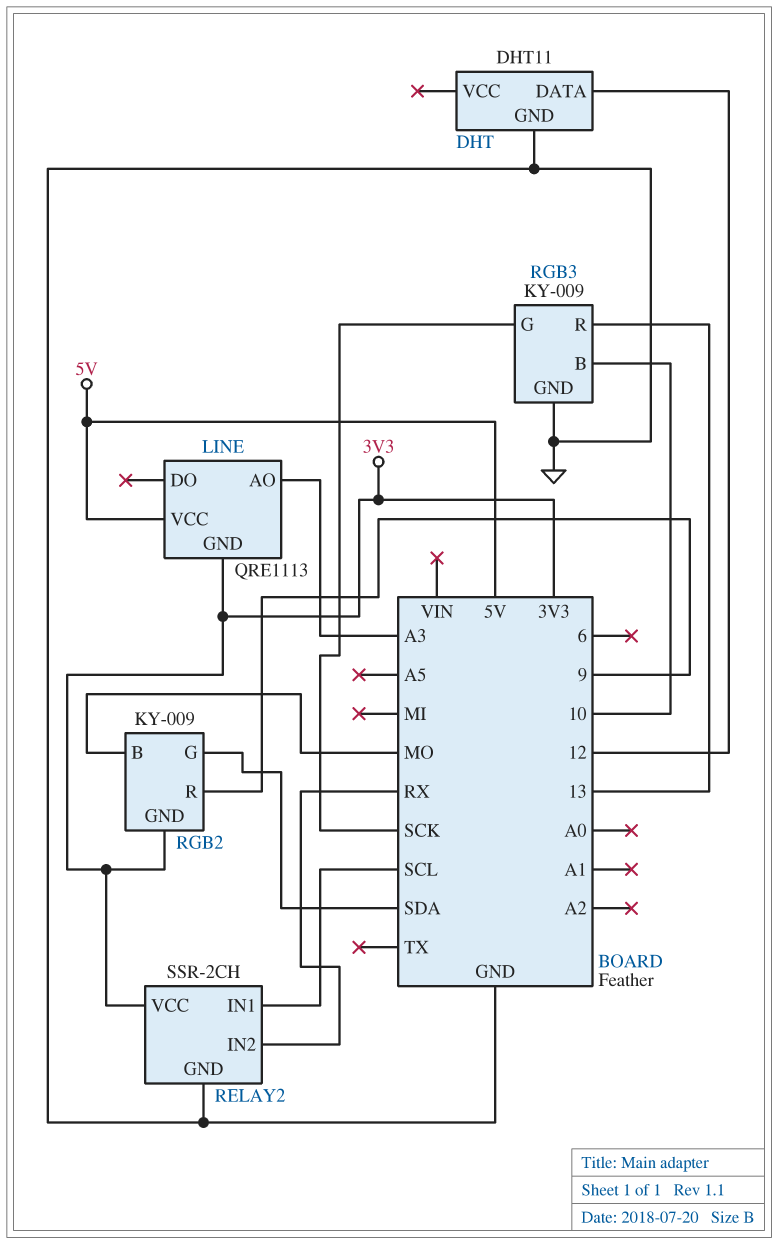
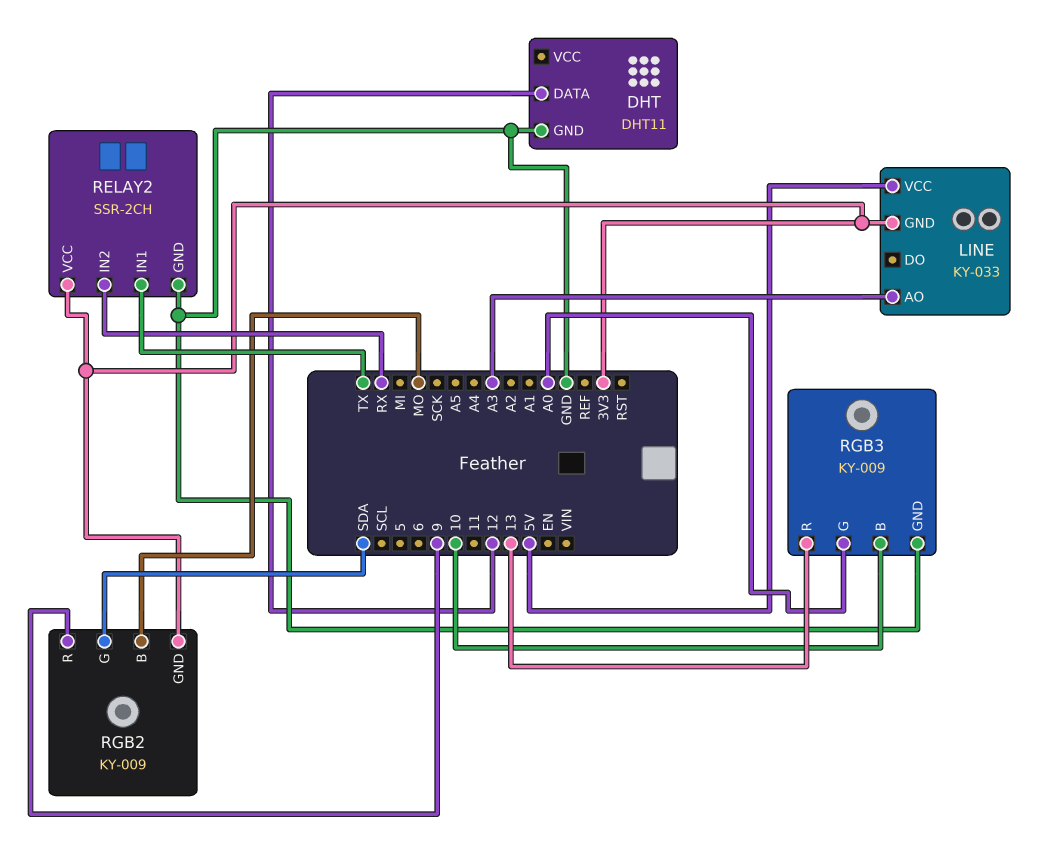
LINE: QRE1113 -> KY-033
RELAY2 pin IN1: SCL -> TX
RGB3 pin G: SCK -> A0

